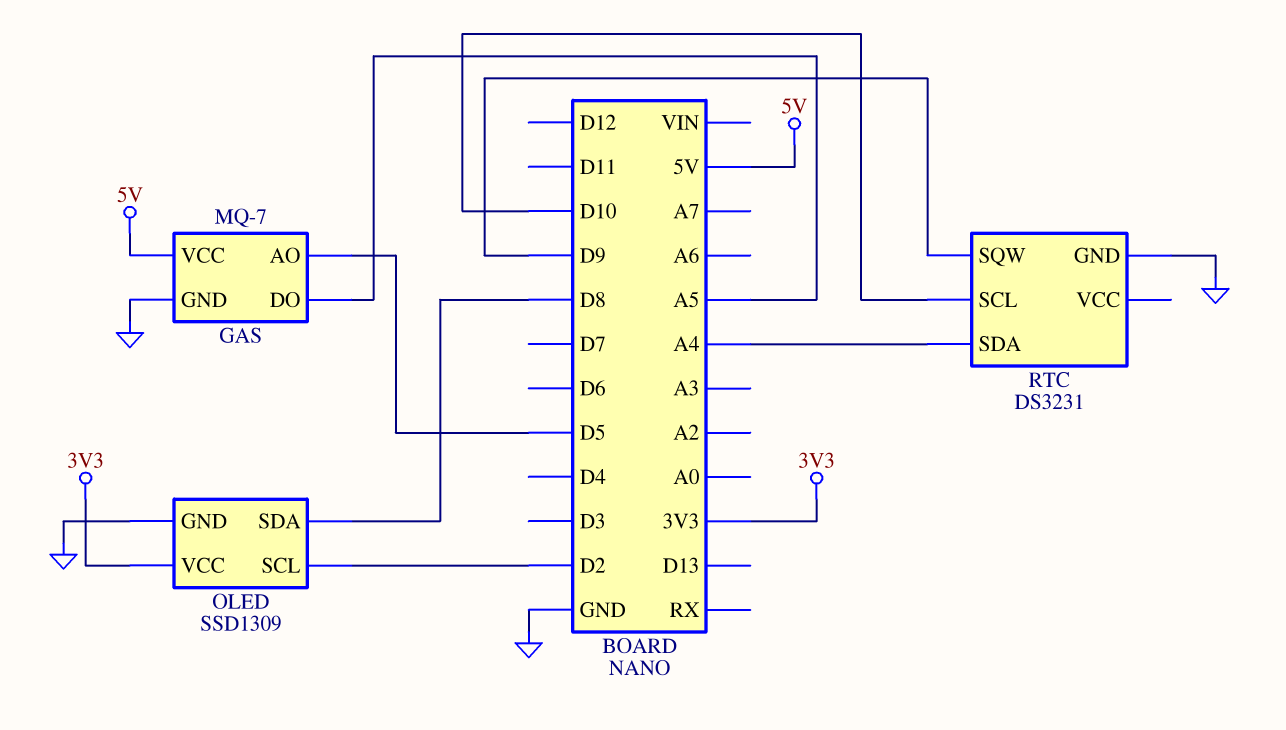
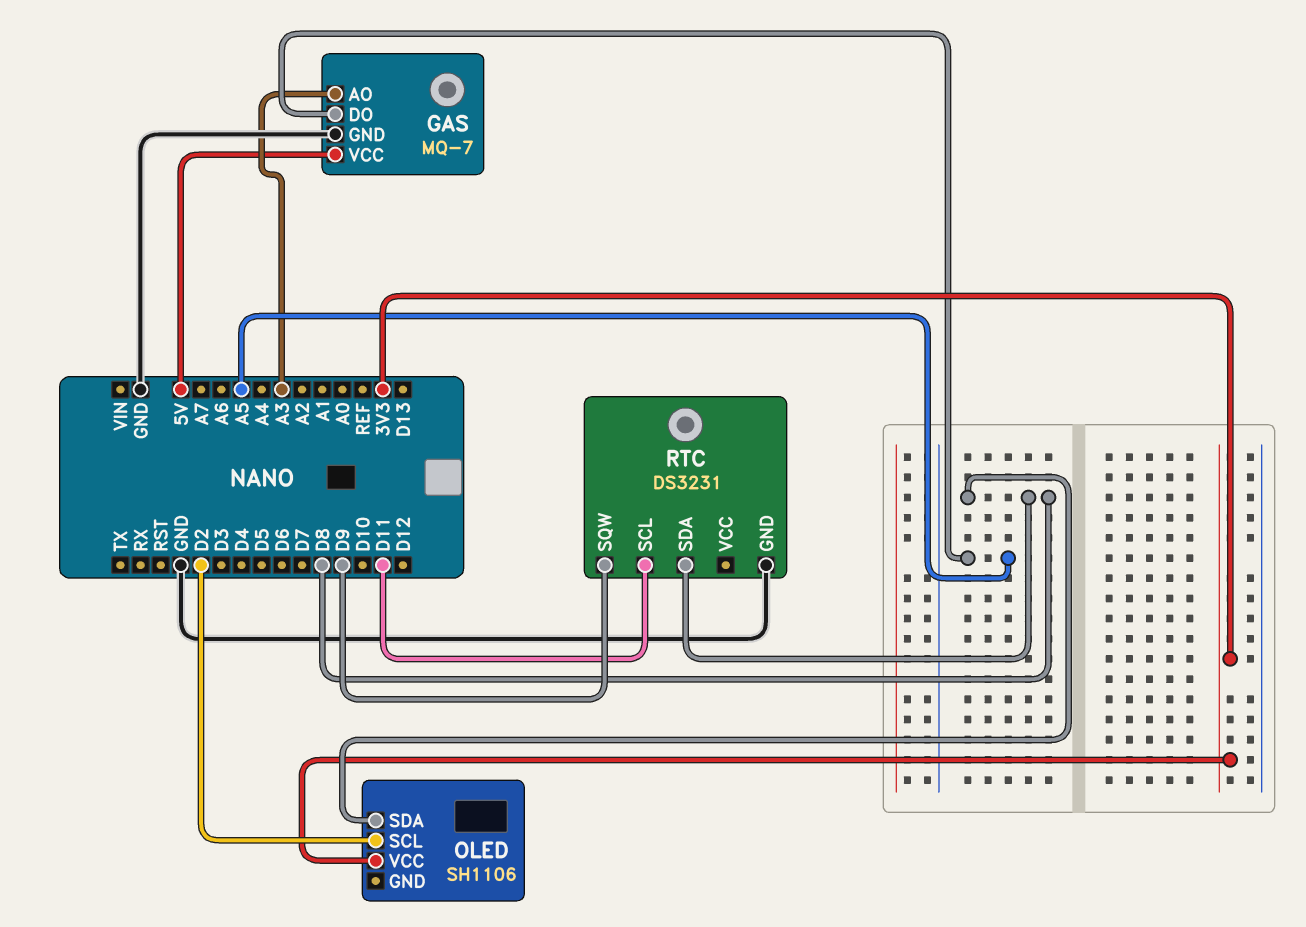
GAS pin AO: D5 -> A3
OLED: SSD1309 -> SH1106
OLED pin GND: GND -> none
RTC pin SCL: D10 -> D11
RTC pin SDA: A4 -> D8

